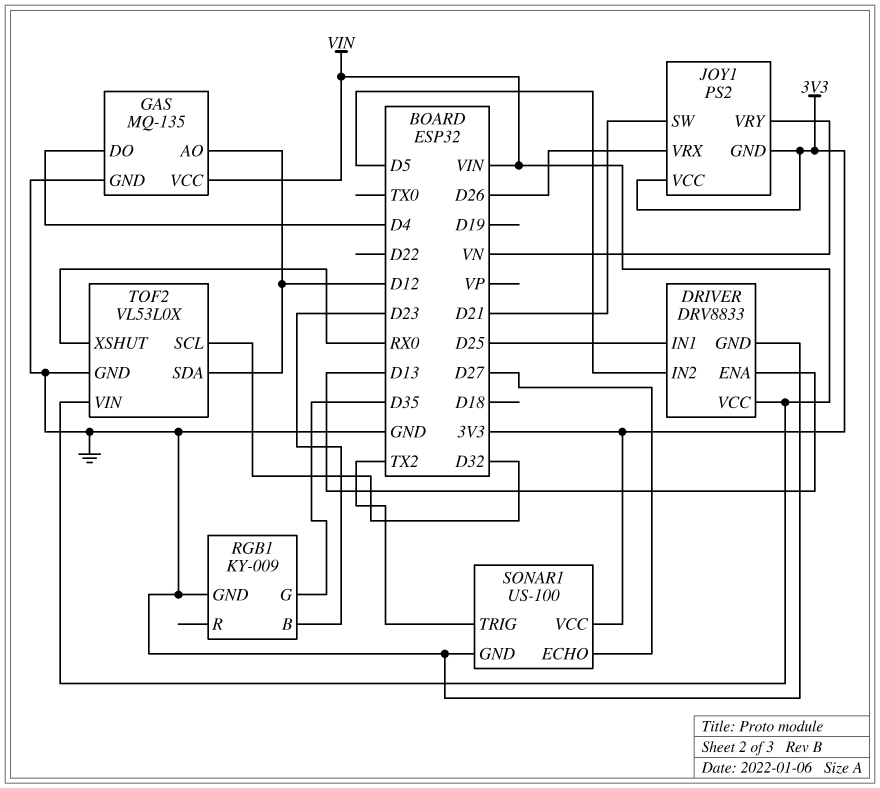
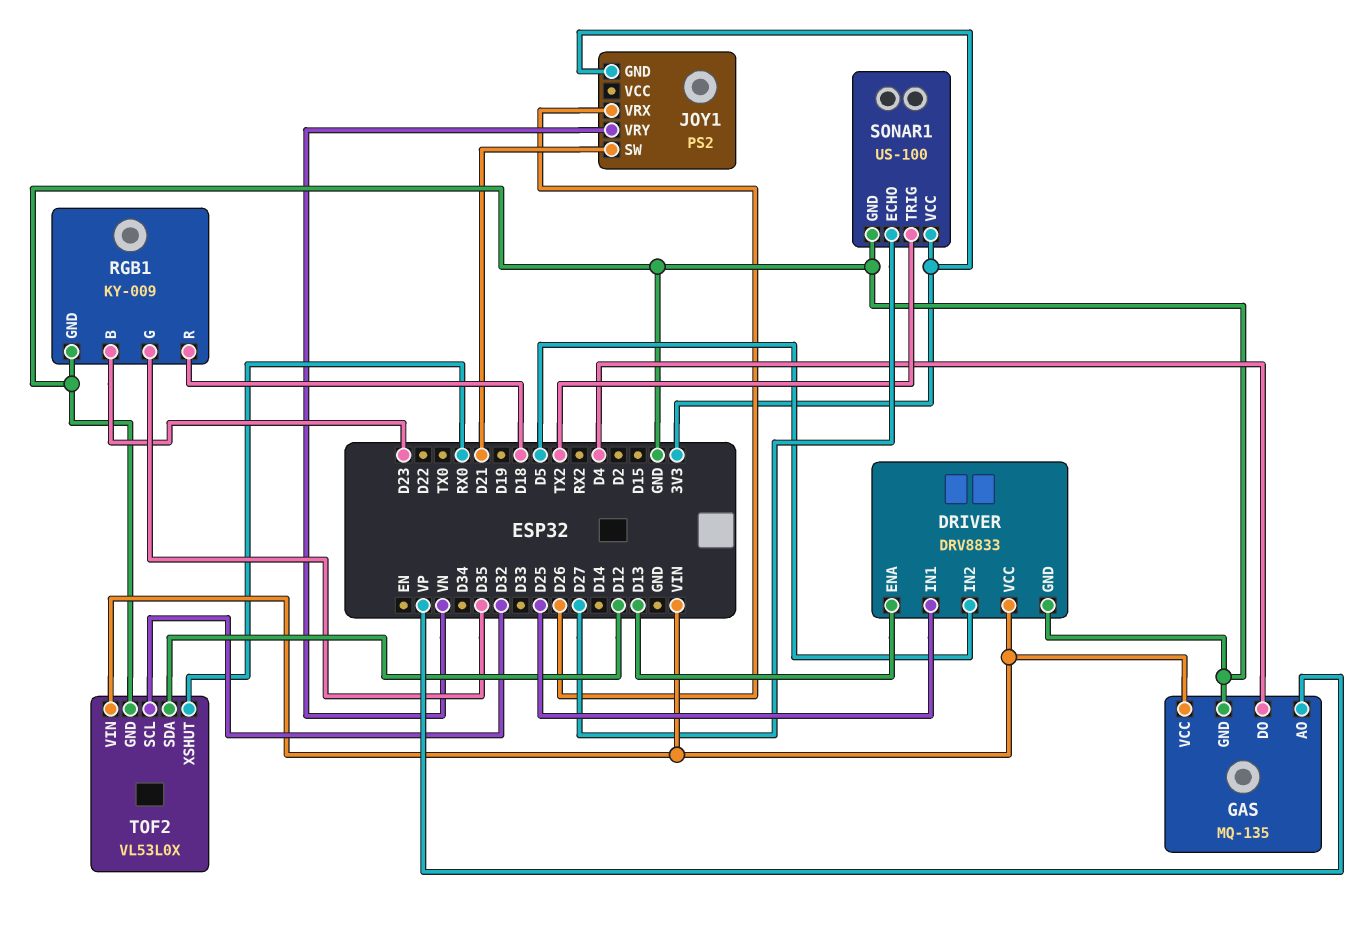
GAS pin AO: D12 -> VP
JOY1 pin VCC: 3V3 -> none
RGB1 pin R: none -> D18

